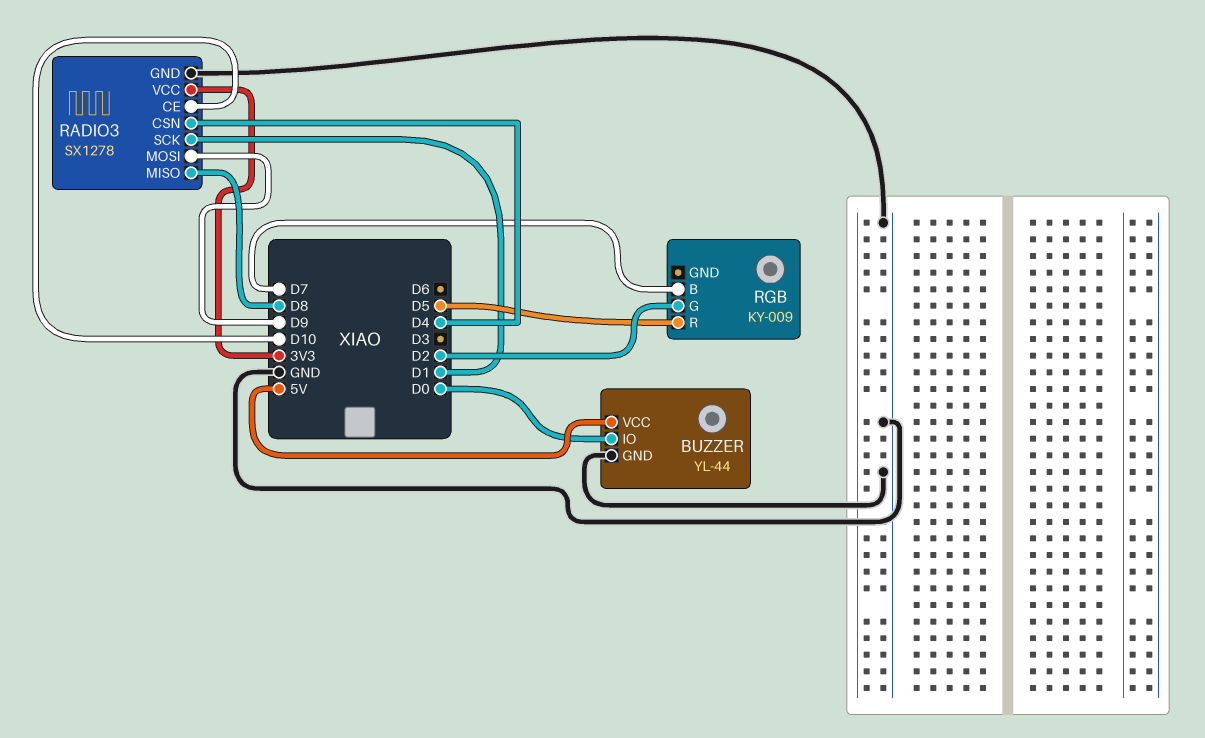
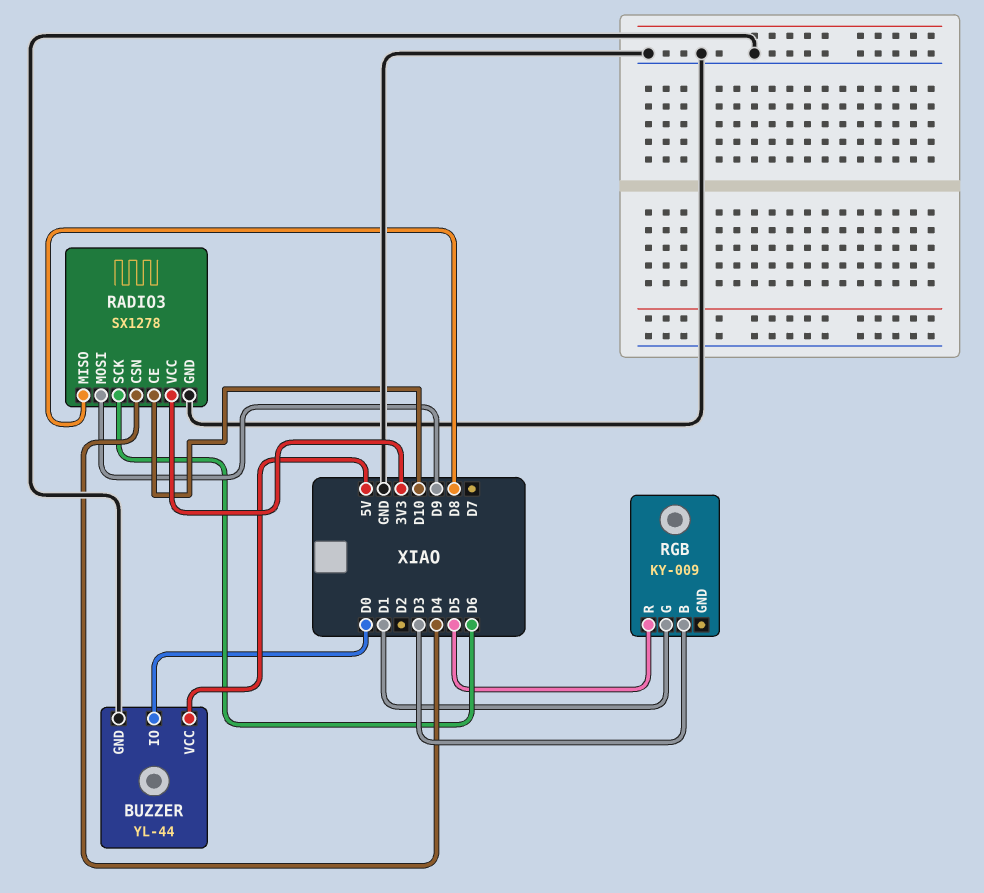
RADIO3 pin SCK: D1 -> D6
RGB pin B: D7 -> D3
RGB pin G: D2 -> D1

